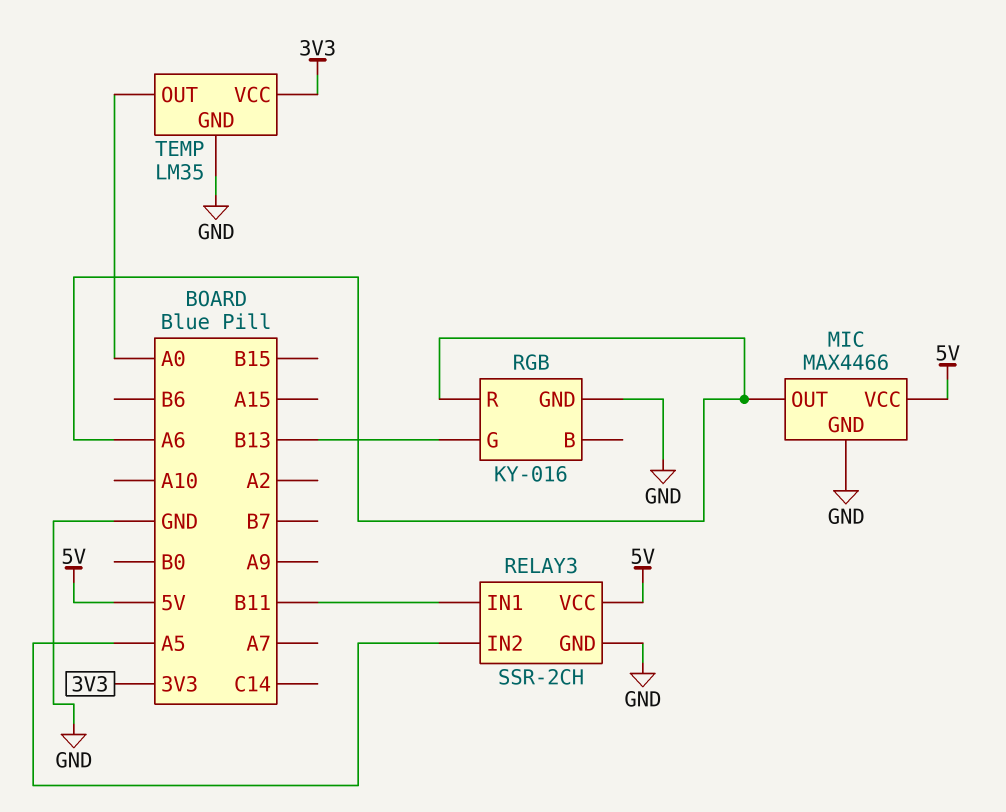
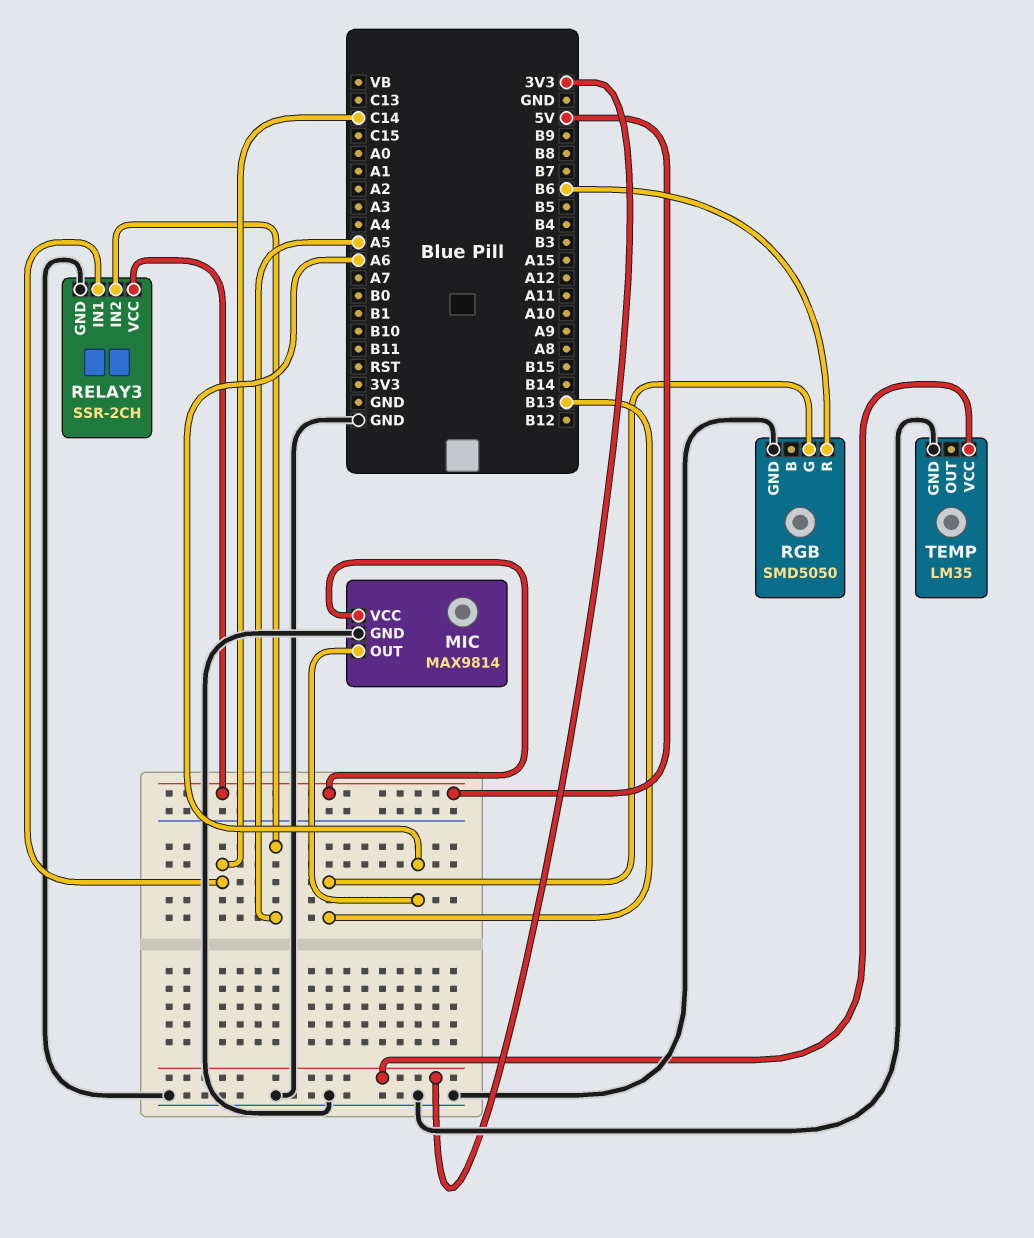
MIC: MAX4466 -> MAX9814
RELAY3 pin IN1: B11 -> C14
RGB: KY-016 -> SMD5050
RGB pin R: A6 -> B6
TEMP pin OUT: A0 -> none

